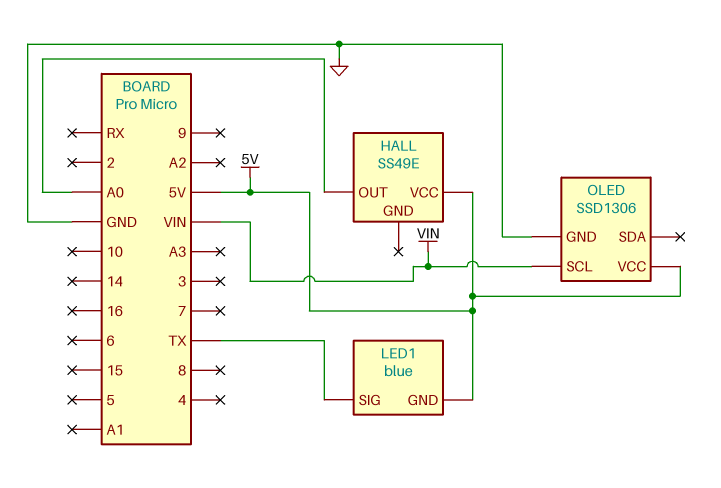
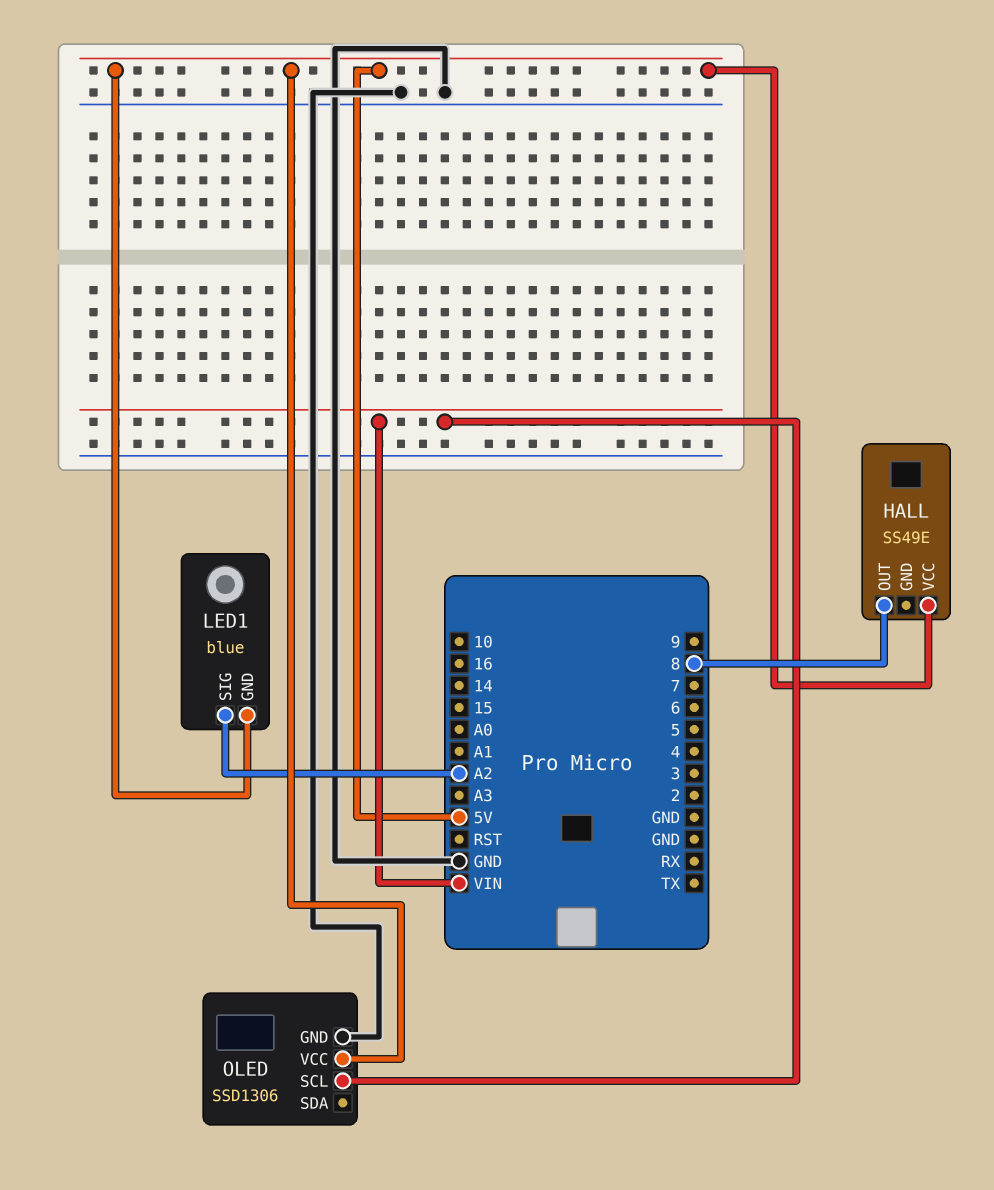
HALL pin OUT: A0 -> 8
LED1 pin SIG: TX -> A2

